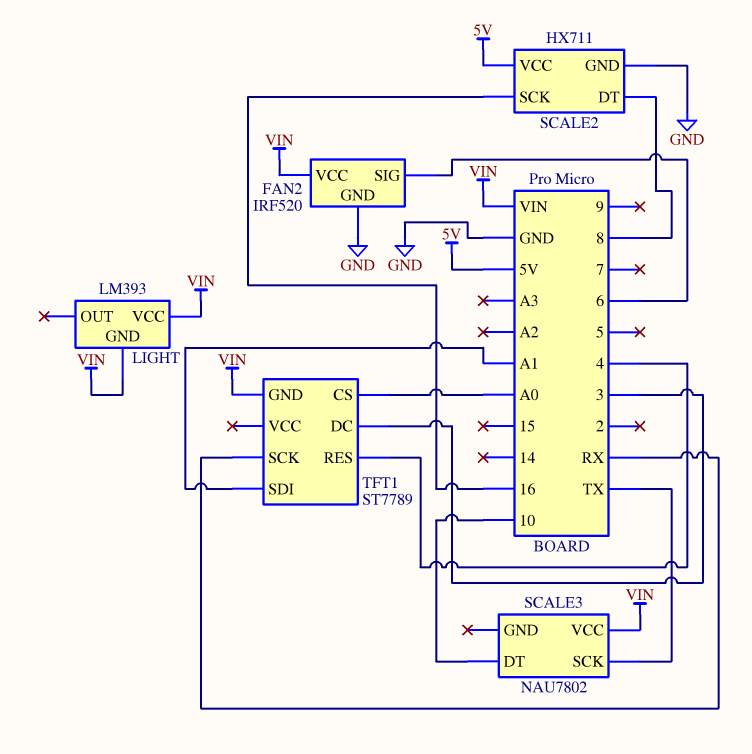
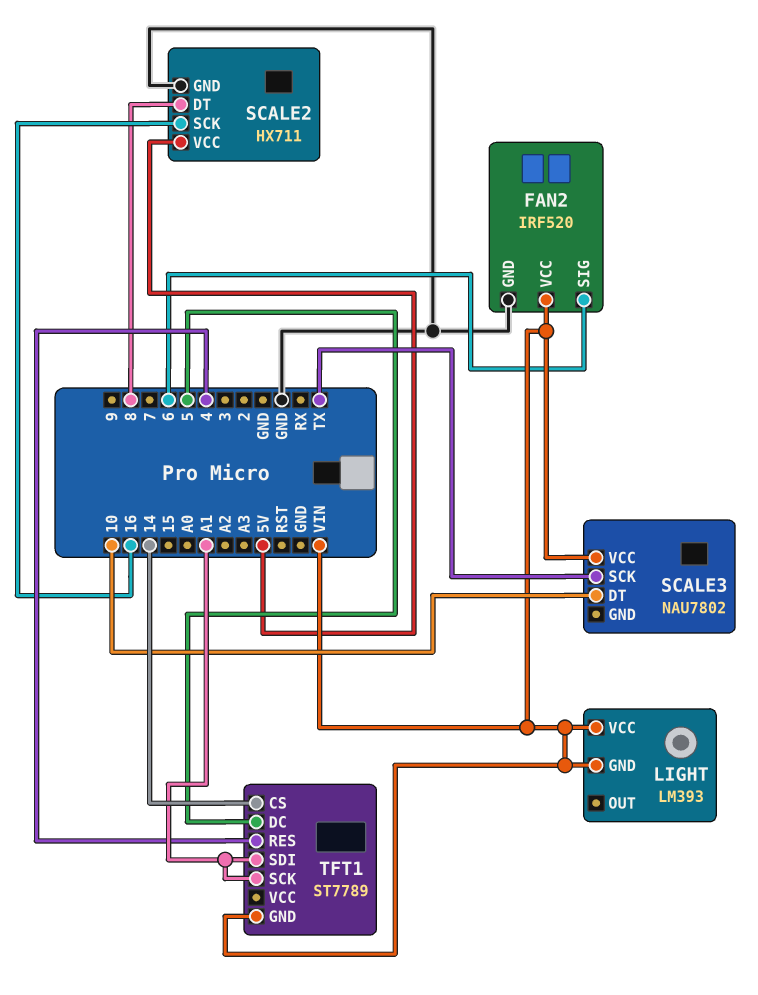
TFT1 pin CS: A0 -> 14
TFT1 pin DC: 3 -> 5
TFT1 pin SCK: RX -> A1

